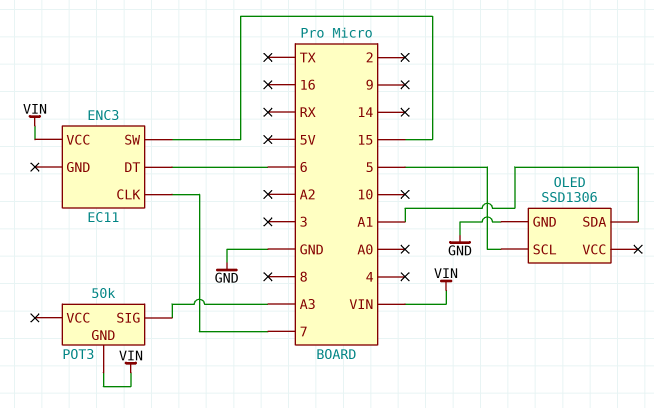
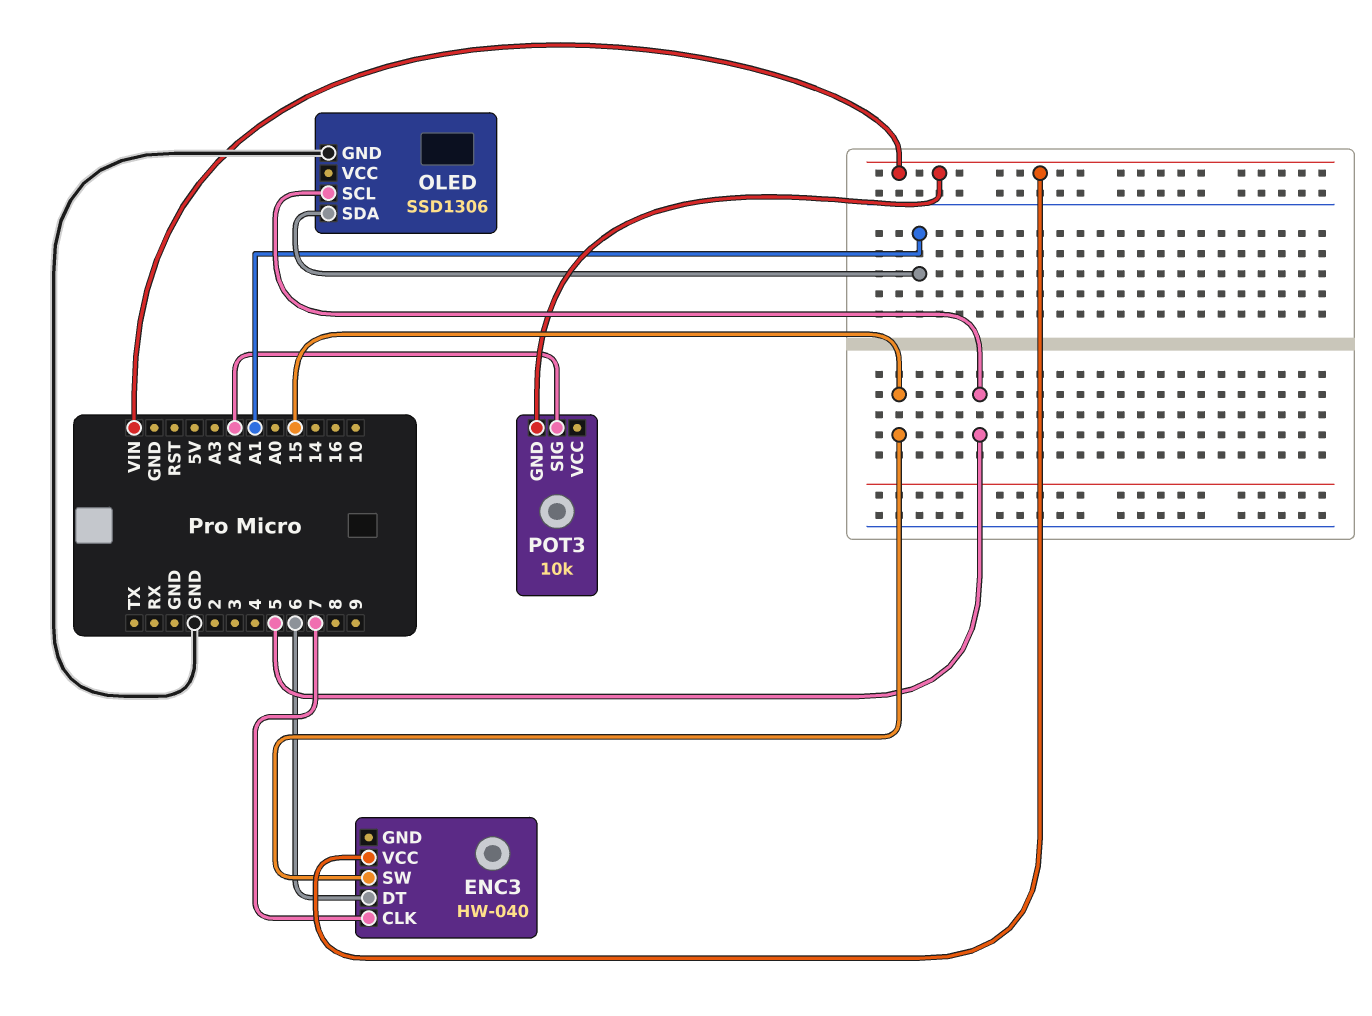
ENC3: EC11 -> HW-040
POT3: 50k -> 10k
POT3 pin SIG: A3 -> A2

